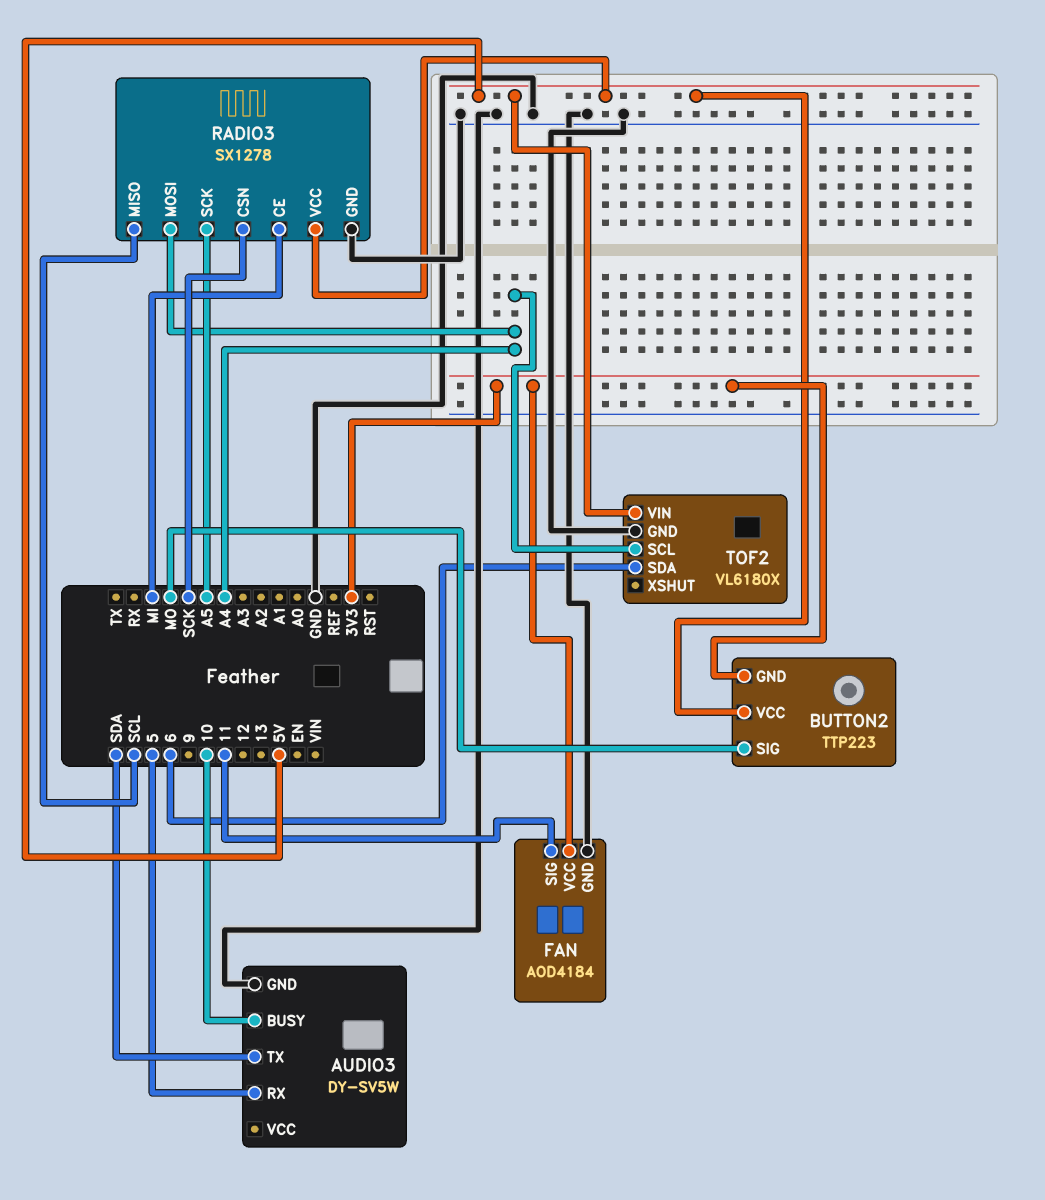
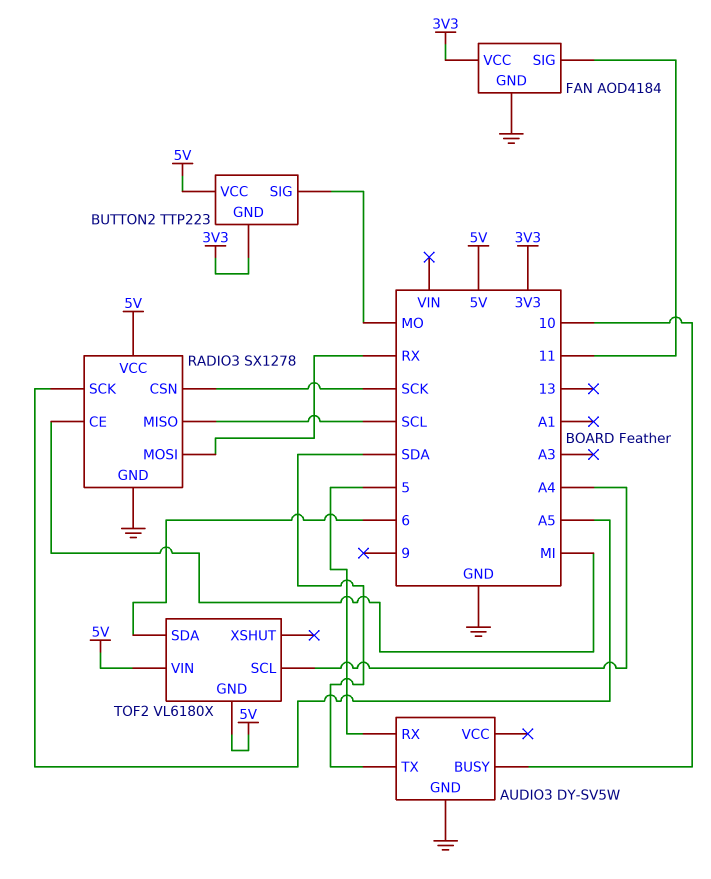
RADIO3 pin MOSI: A4 -> RX
TOF2 pin GND: GND -> 5V

